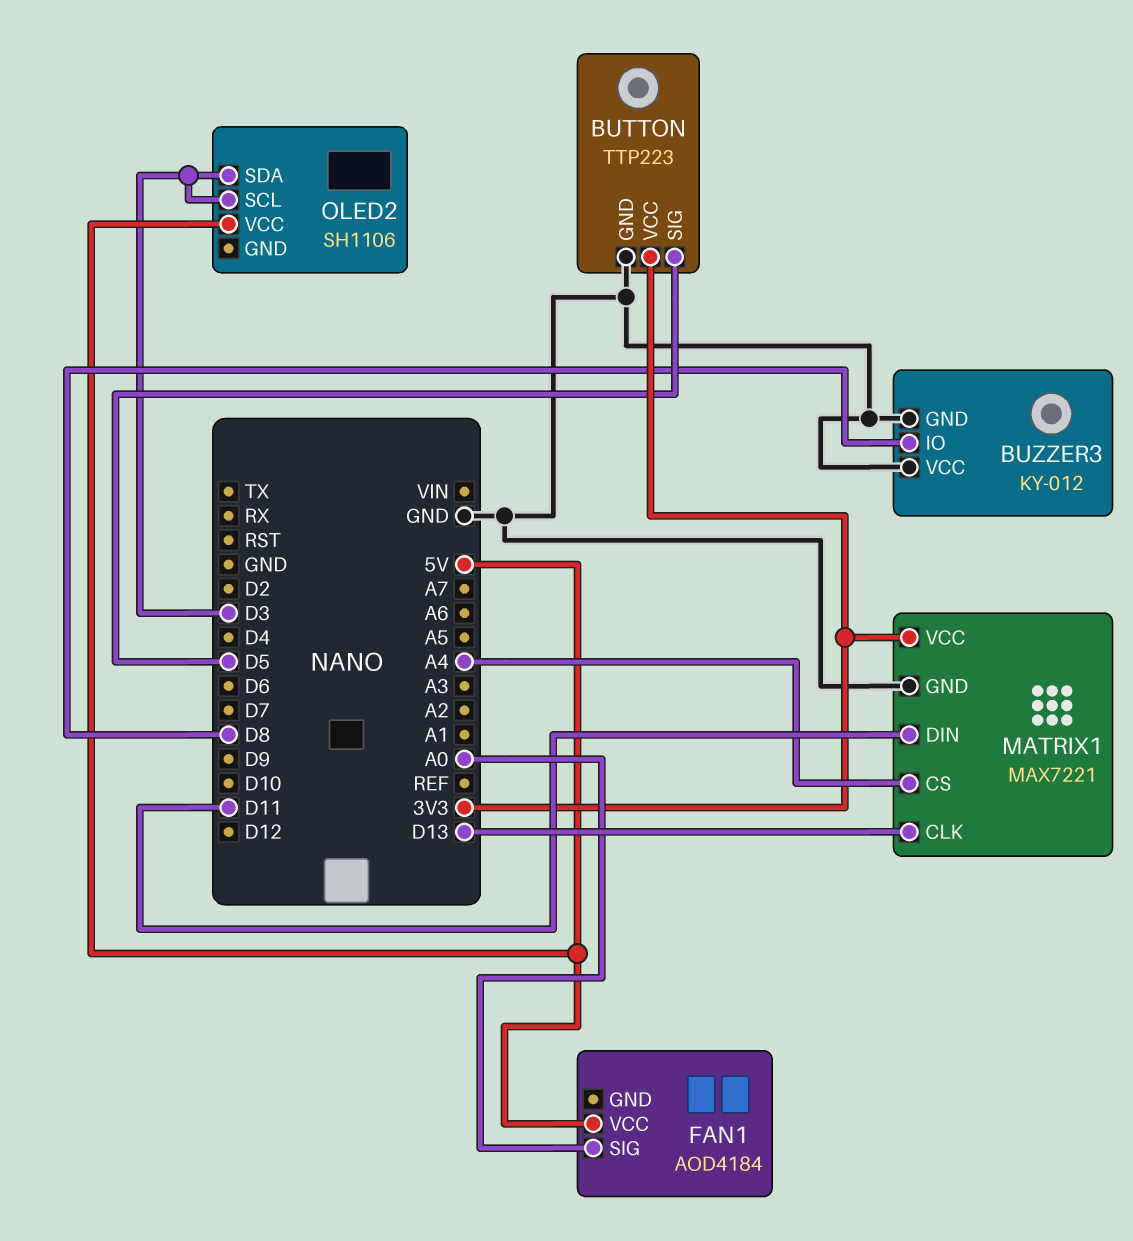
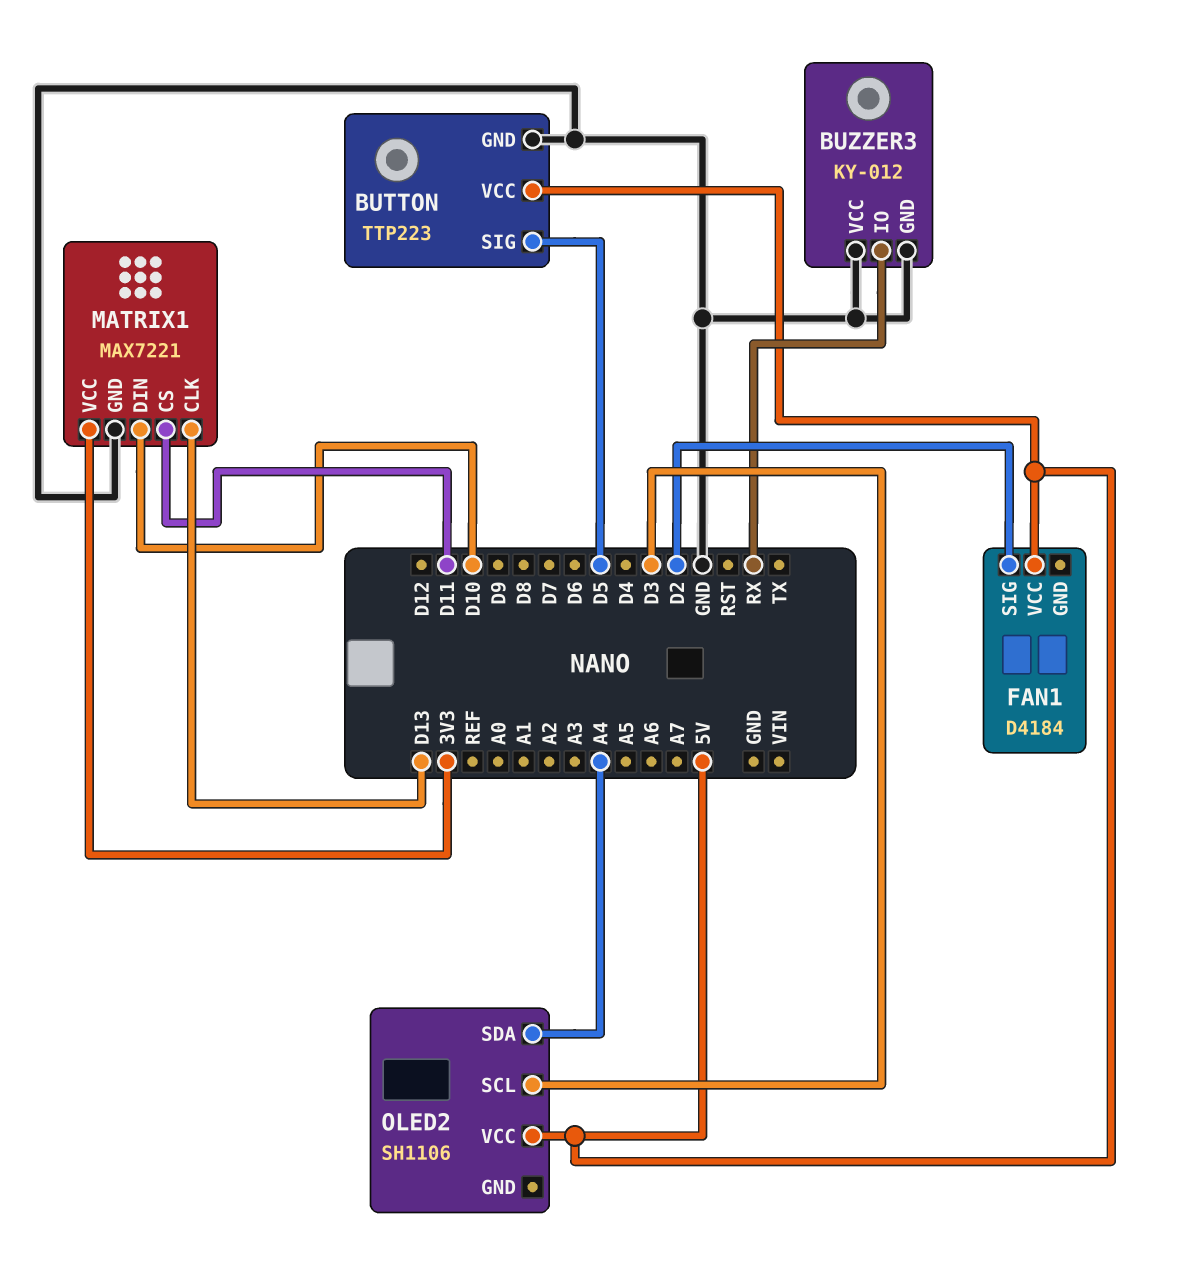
BUTTON pin VCC: 3V3 -> 5V
BUZZER3 pin IO: D8 -> RX
FAN1: AOD4184 -> D4184
FAN1 pin SIG: A0 -> D2
MATRIX1 pin CS: A4 -> D11
MATRIX1 pin DIN: D11 -> D10
OLED2 pin SDA: D3 -> A4

